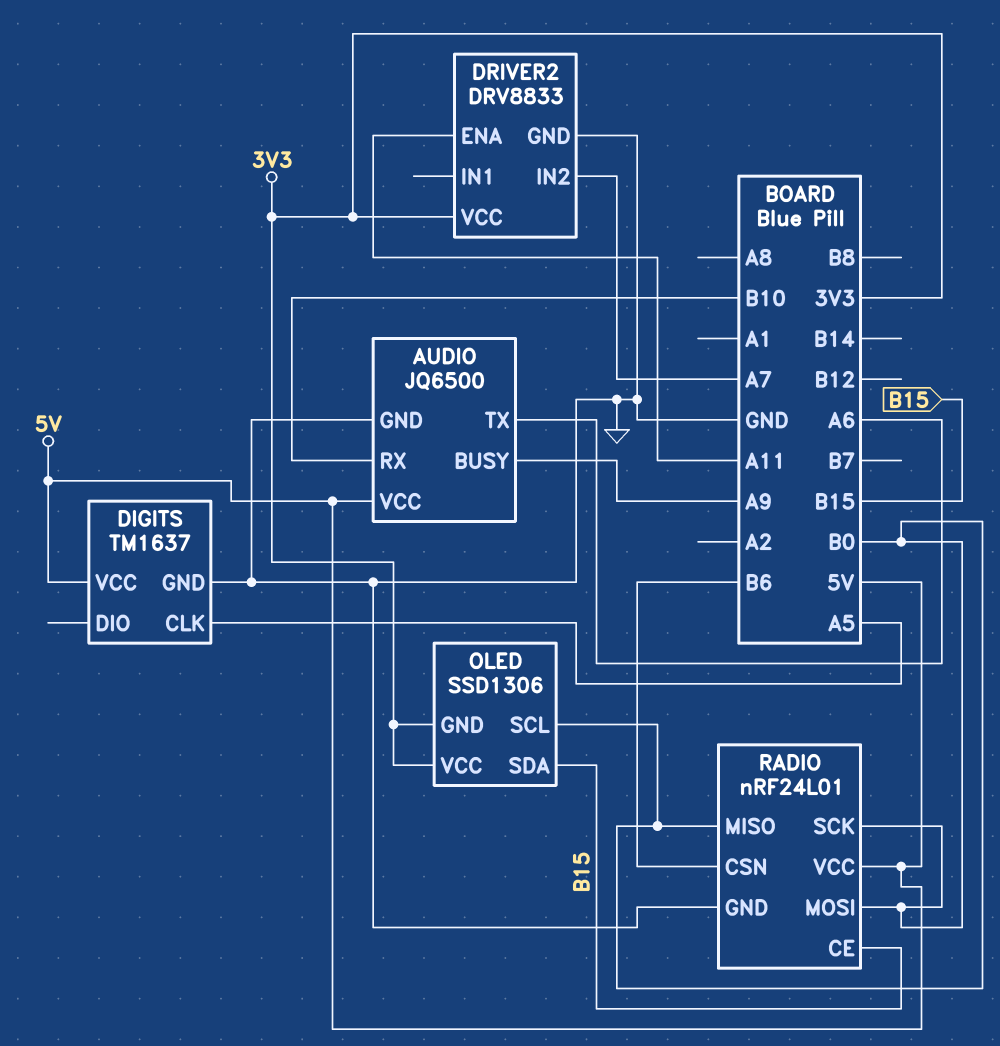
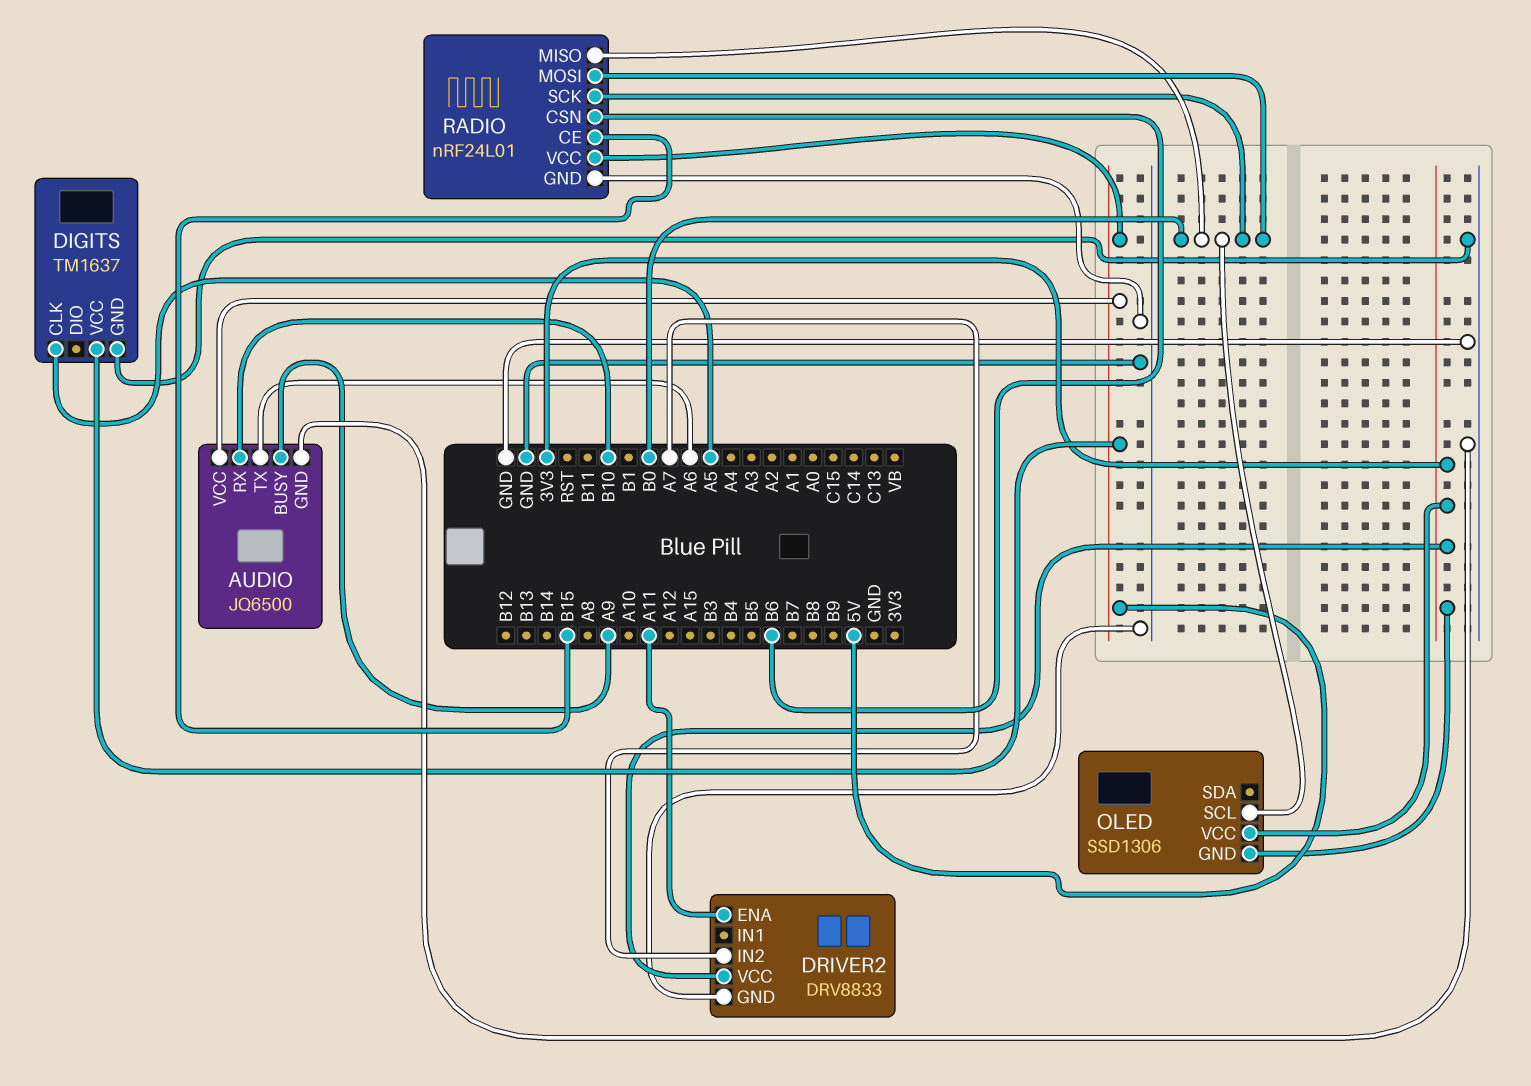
OLED pin SDA: B15 -> none

